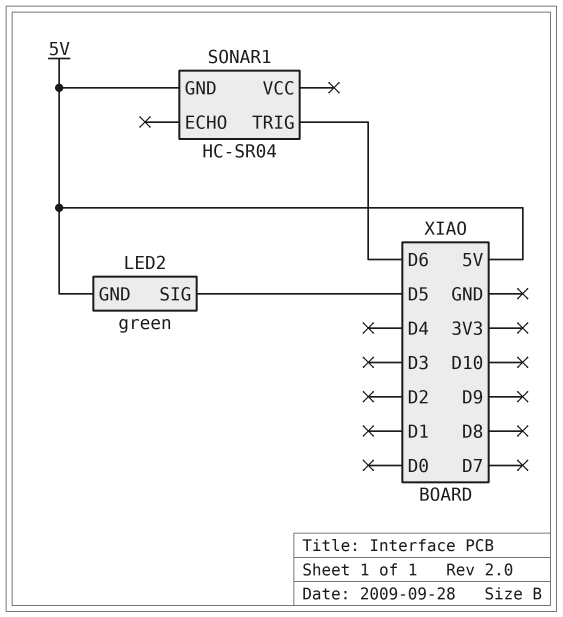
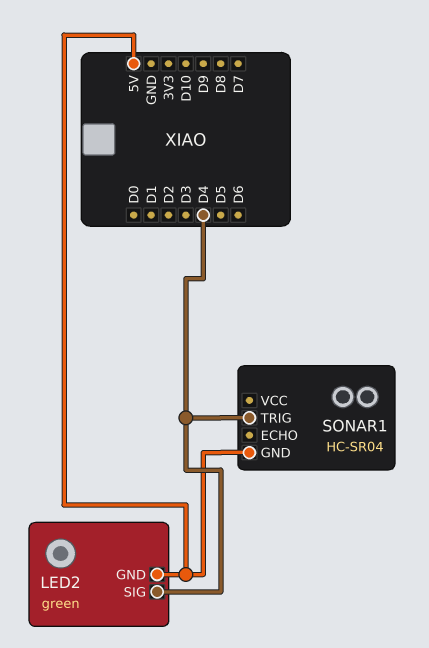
LED2 pin SIG: D5 -> D4
SONAR1 pin TRIG: D6 -> D4

